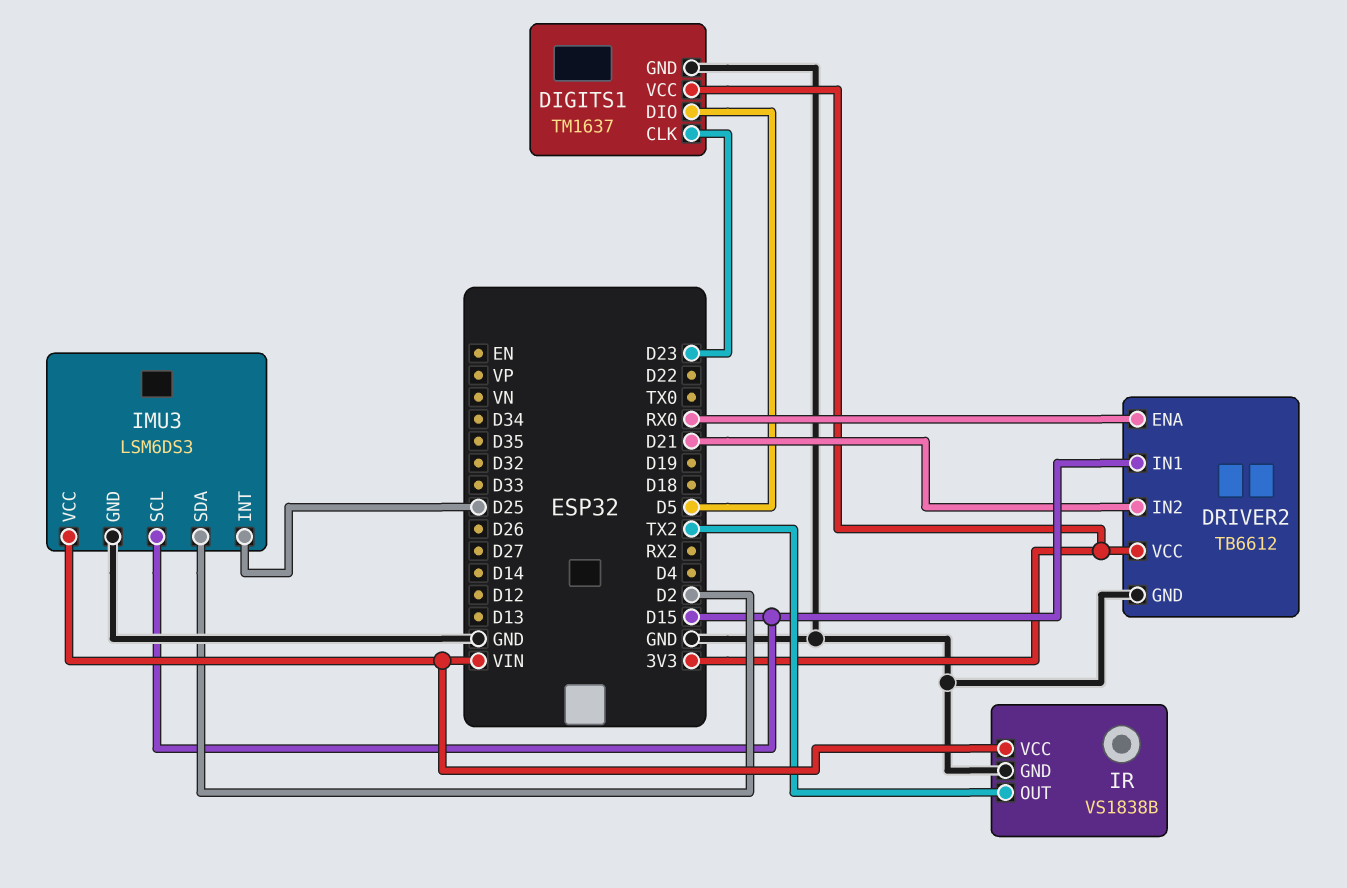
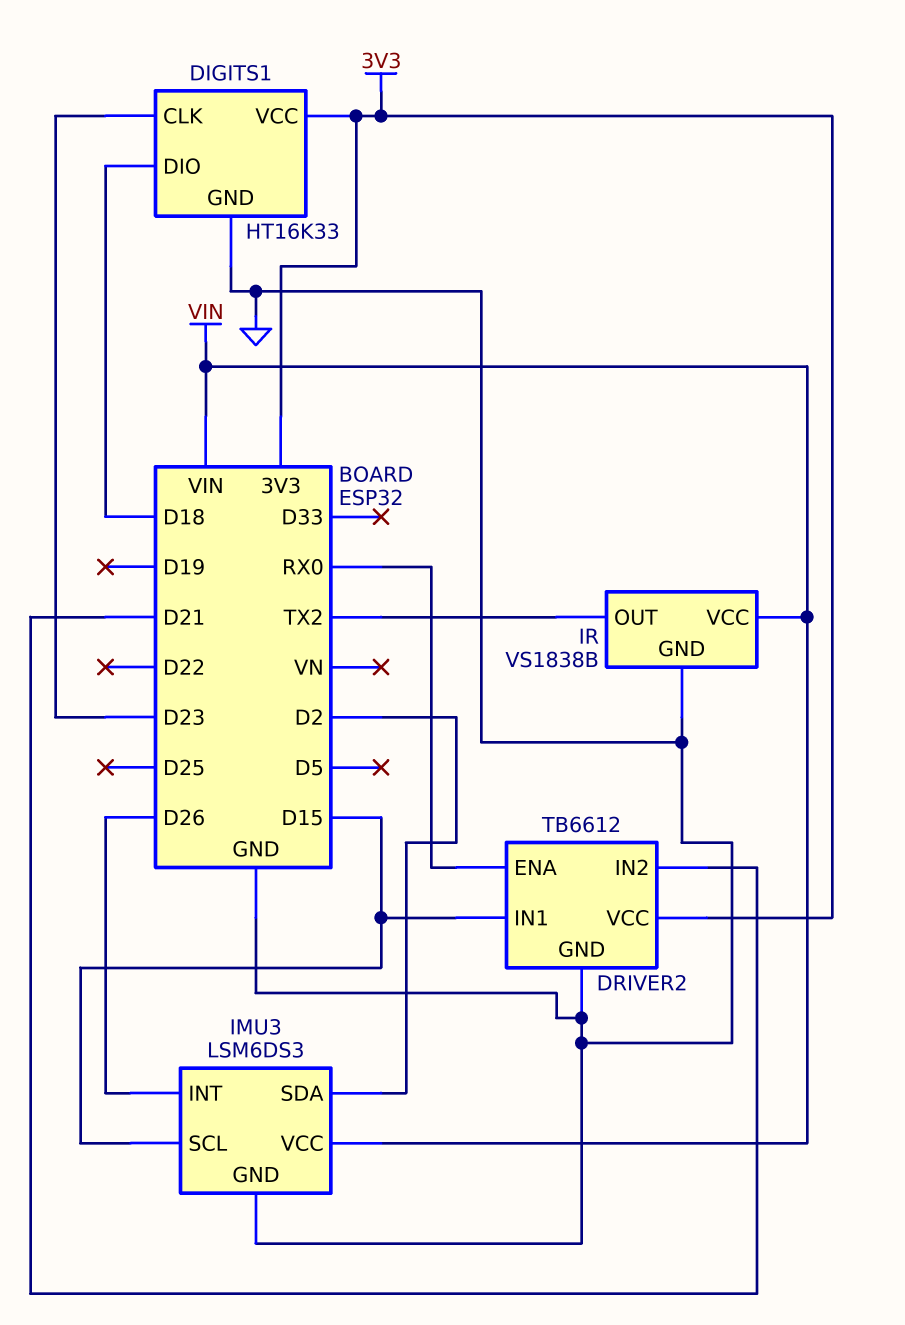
DIGITS1: TM1637 -> HT16K33
DIGITS1 pin DIO: D5 -> D18
IMU3 pin INT: D25 -> D26

